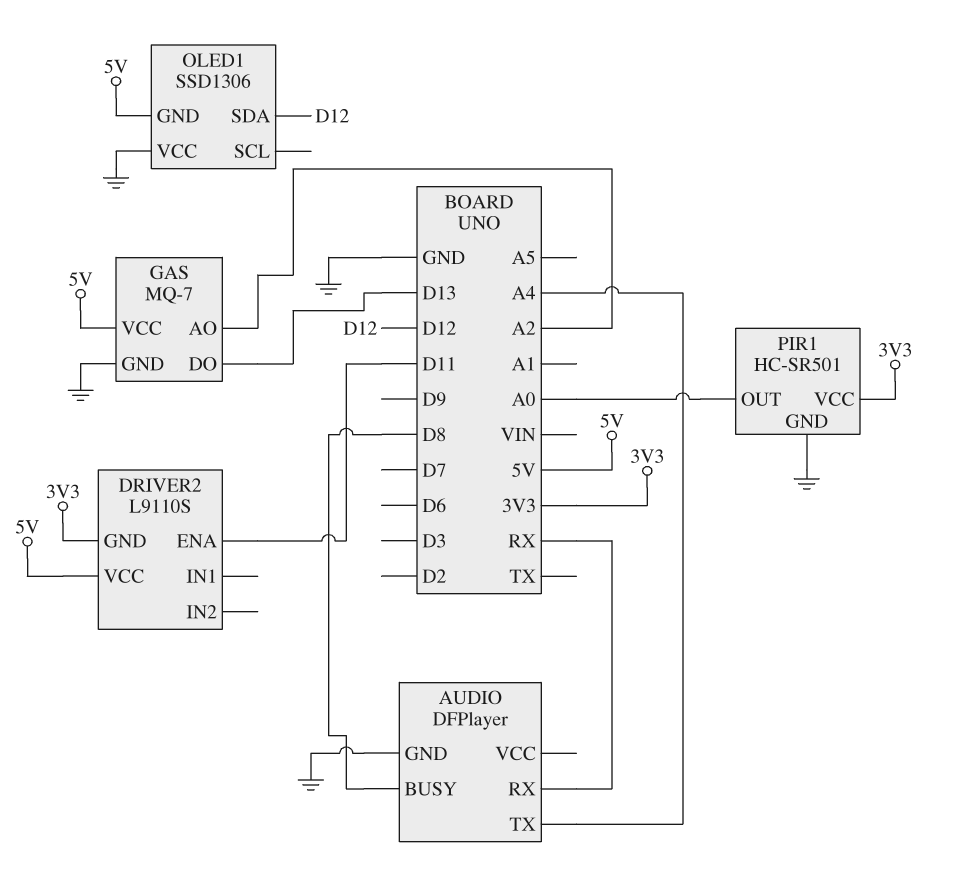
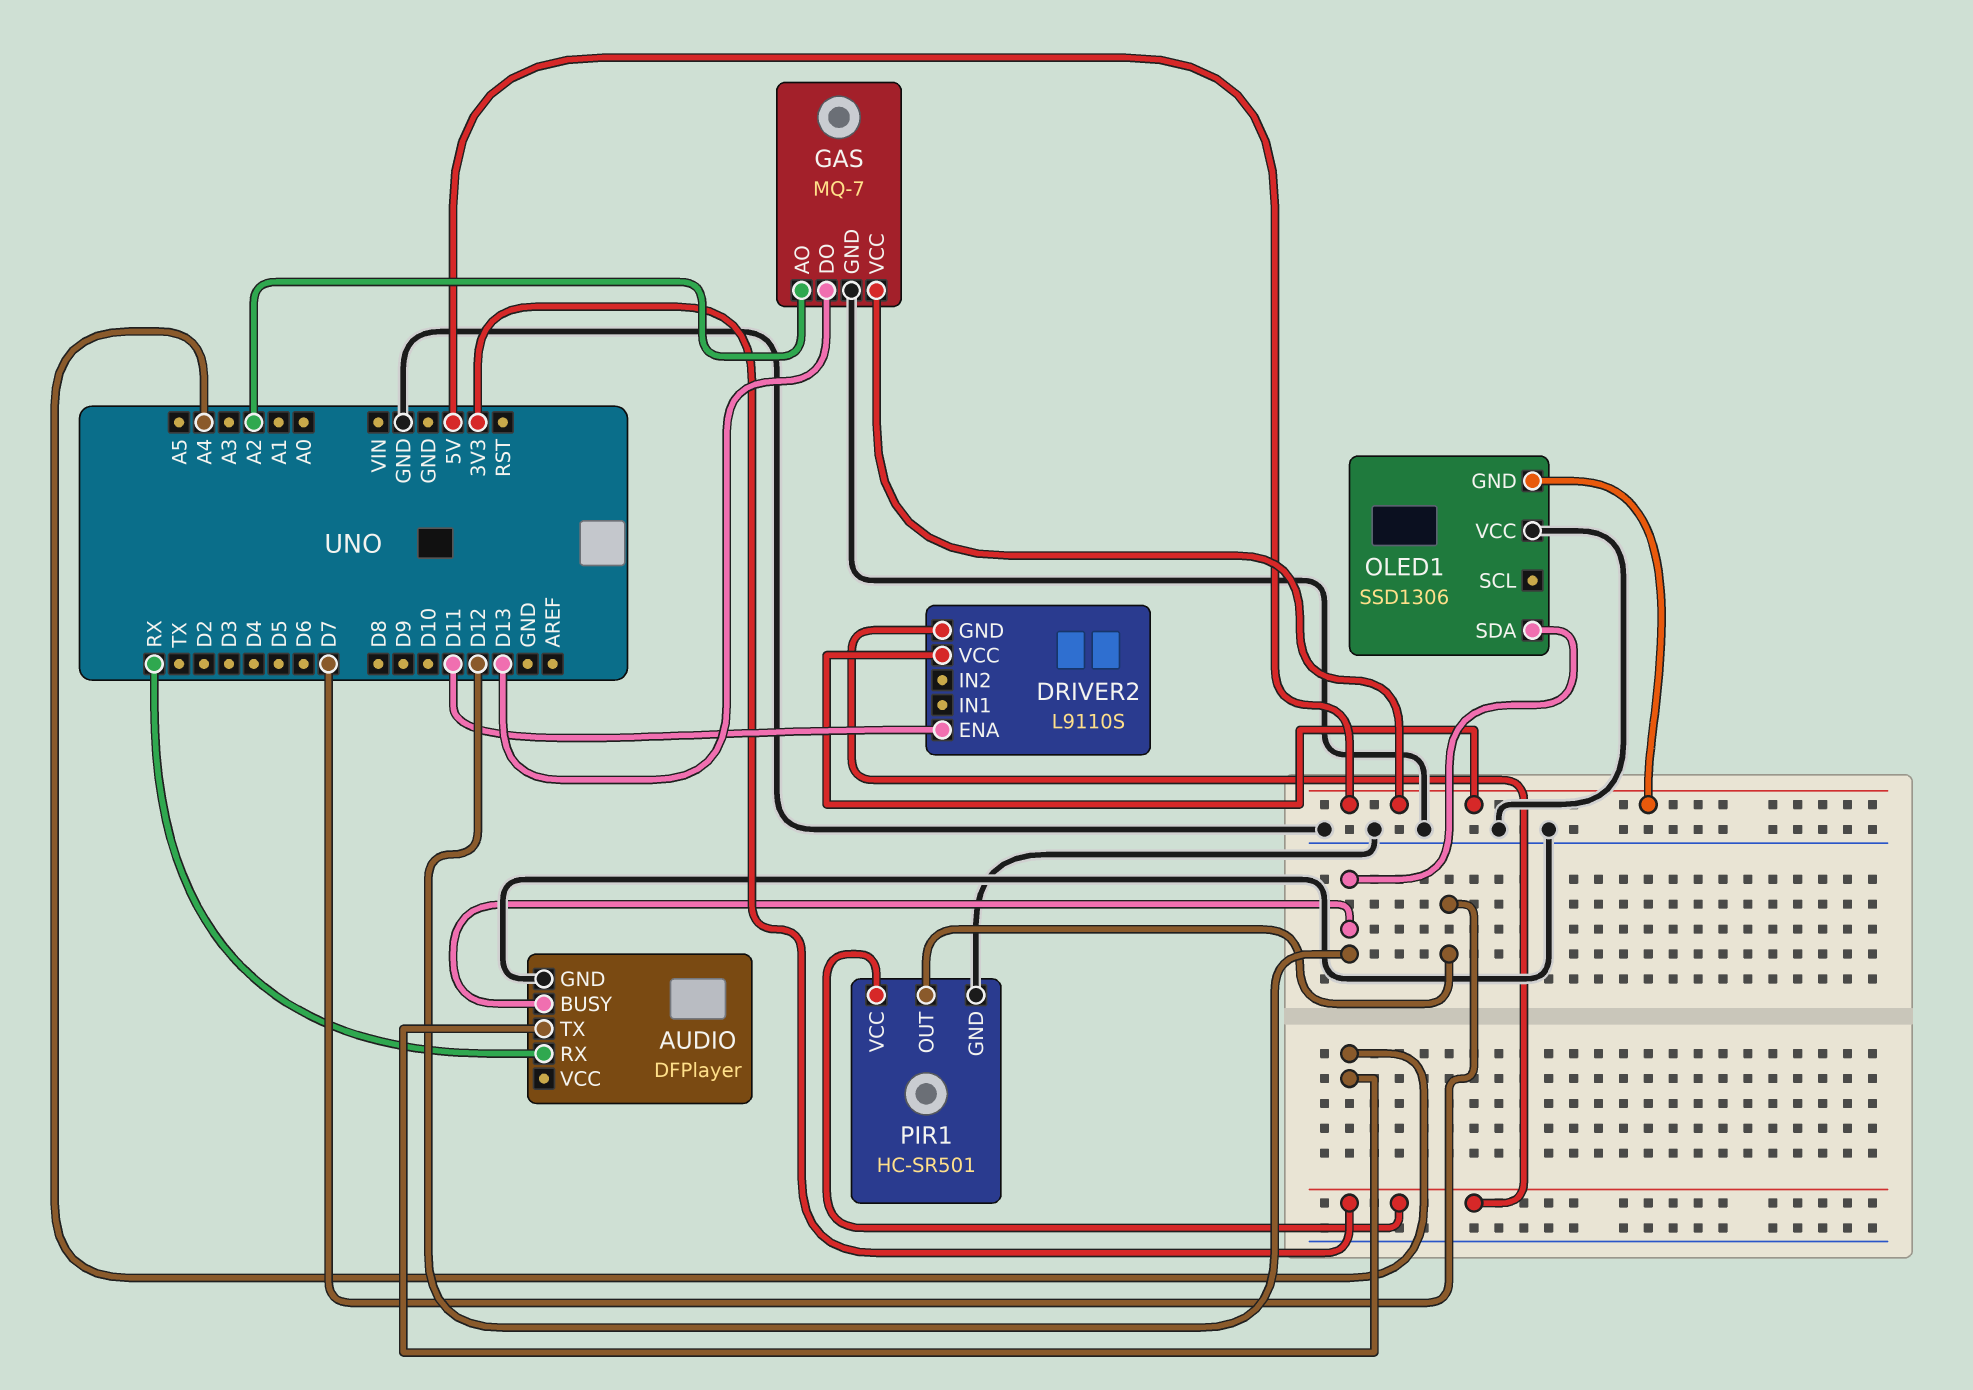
AUDIO pin BUSY: D8 -> D12
PIR1 pin OUT: A0 -> D7

